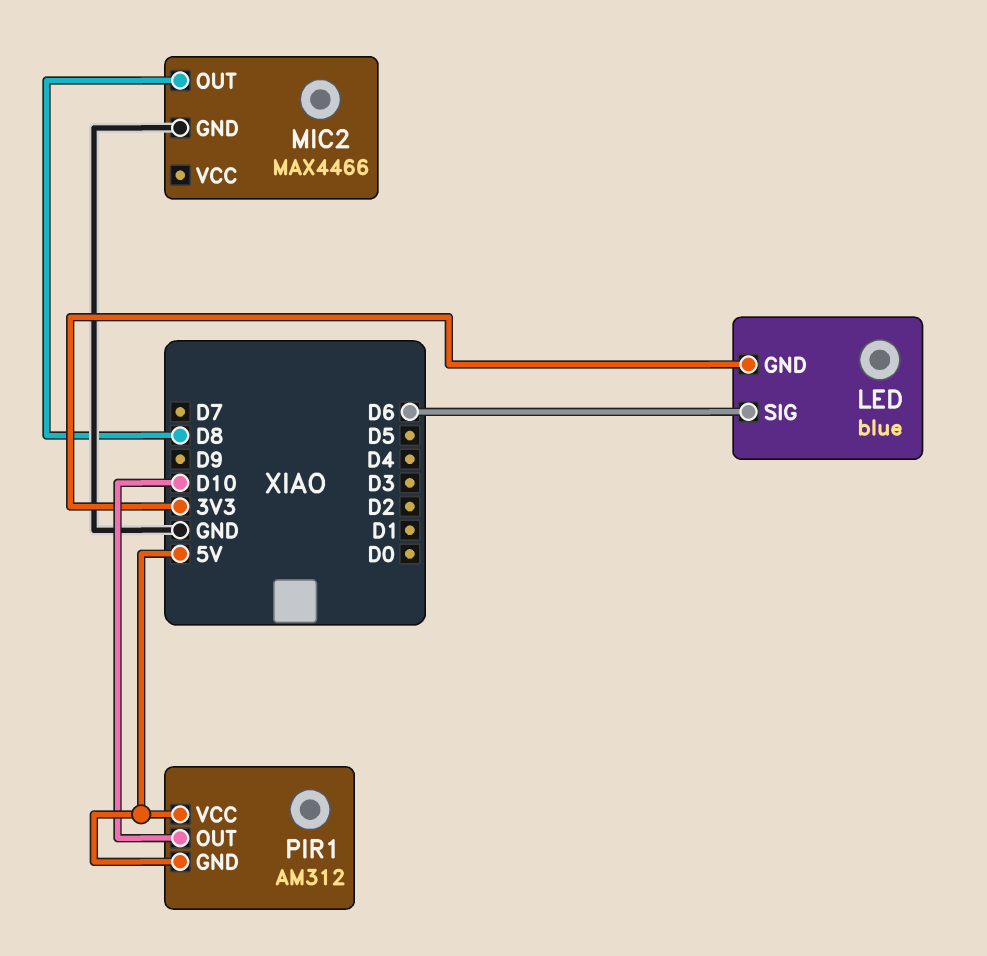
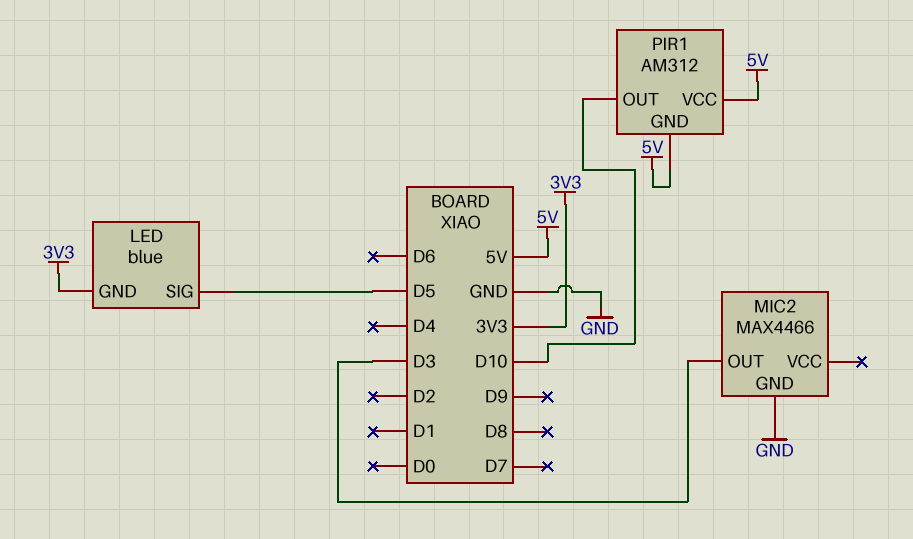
LED pin SIG: D6 -> D5
MIC2 pin OUT: D8 -> D3

